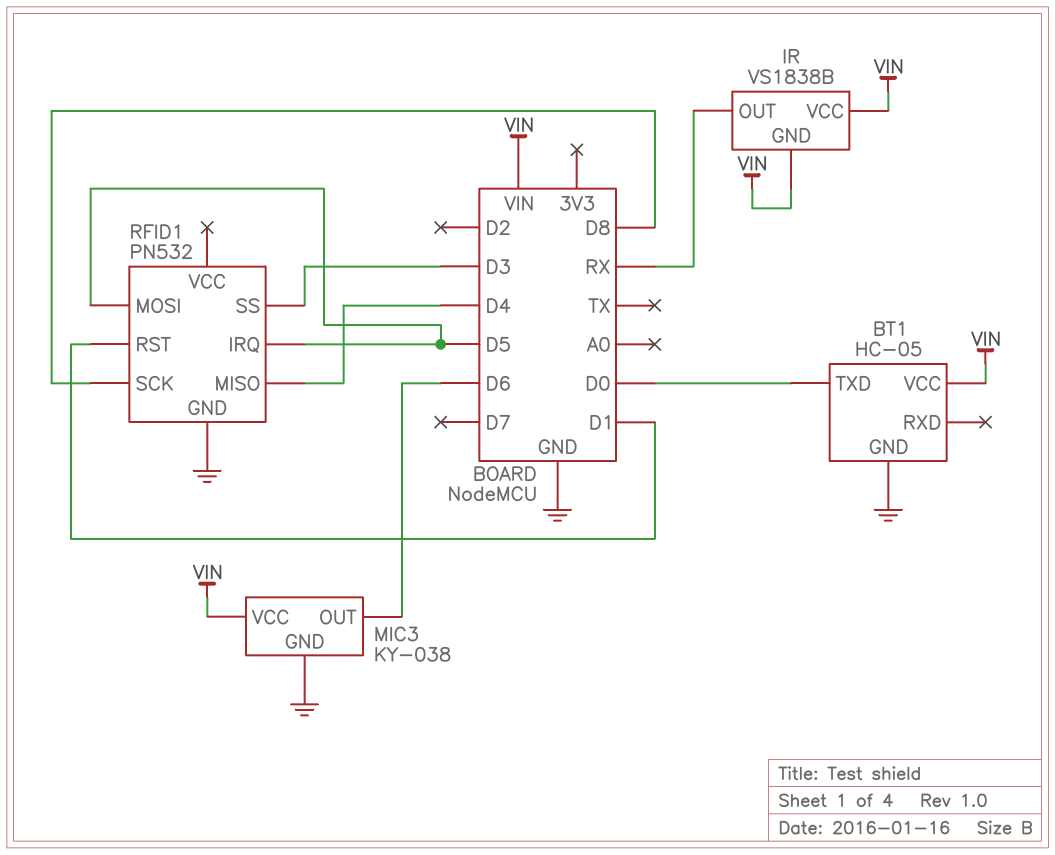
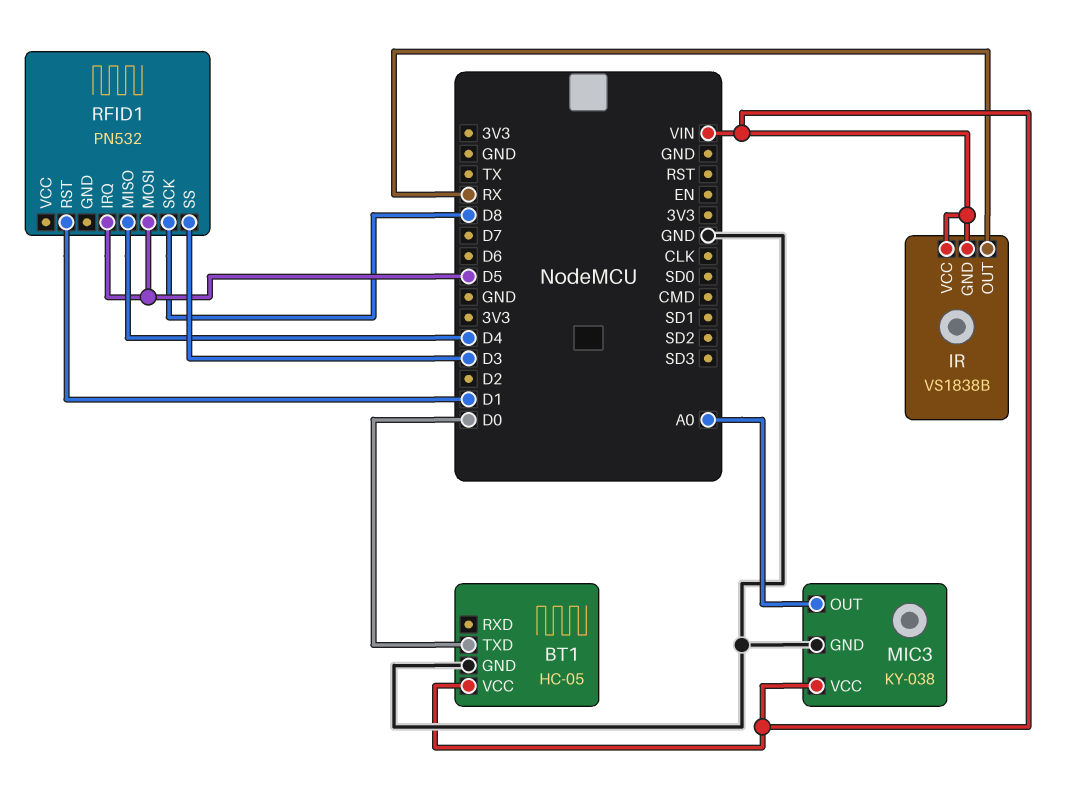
MIC3 pin OUT: D6 -> A0
RFID1 pin GND: GND -> none

